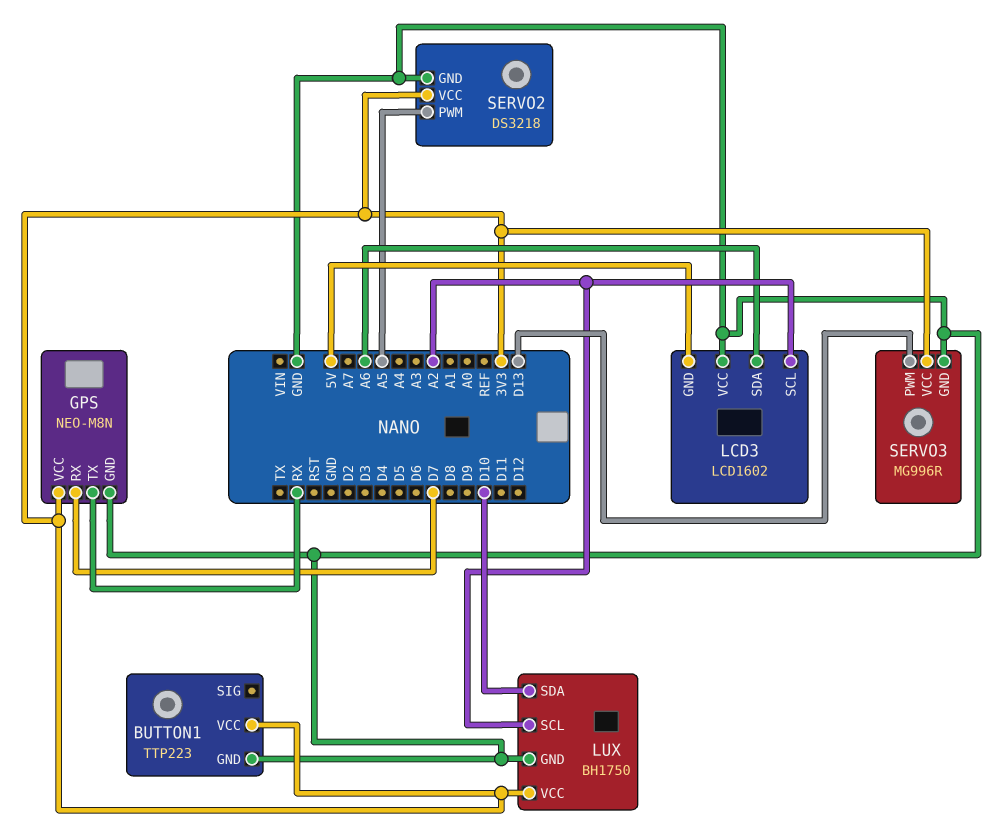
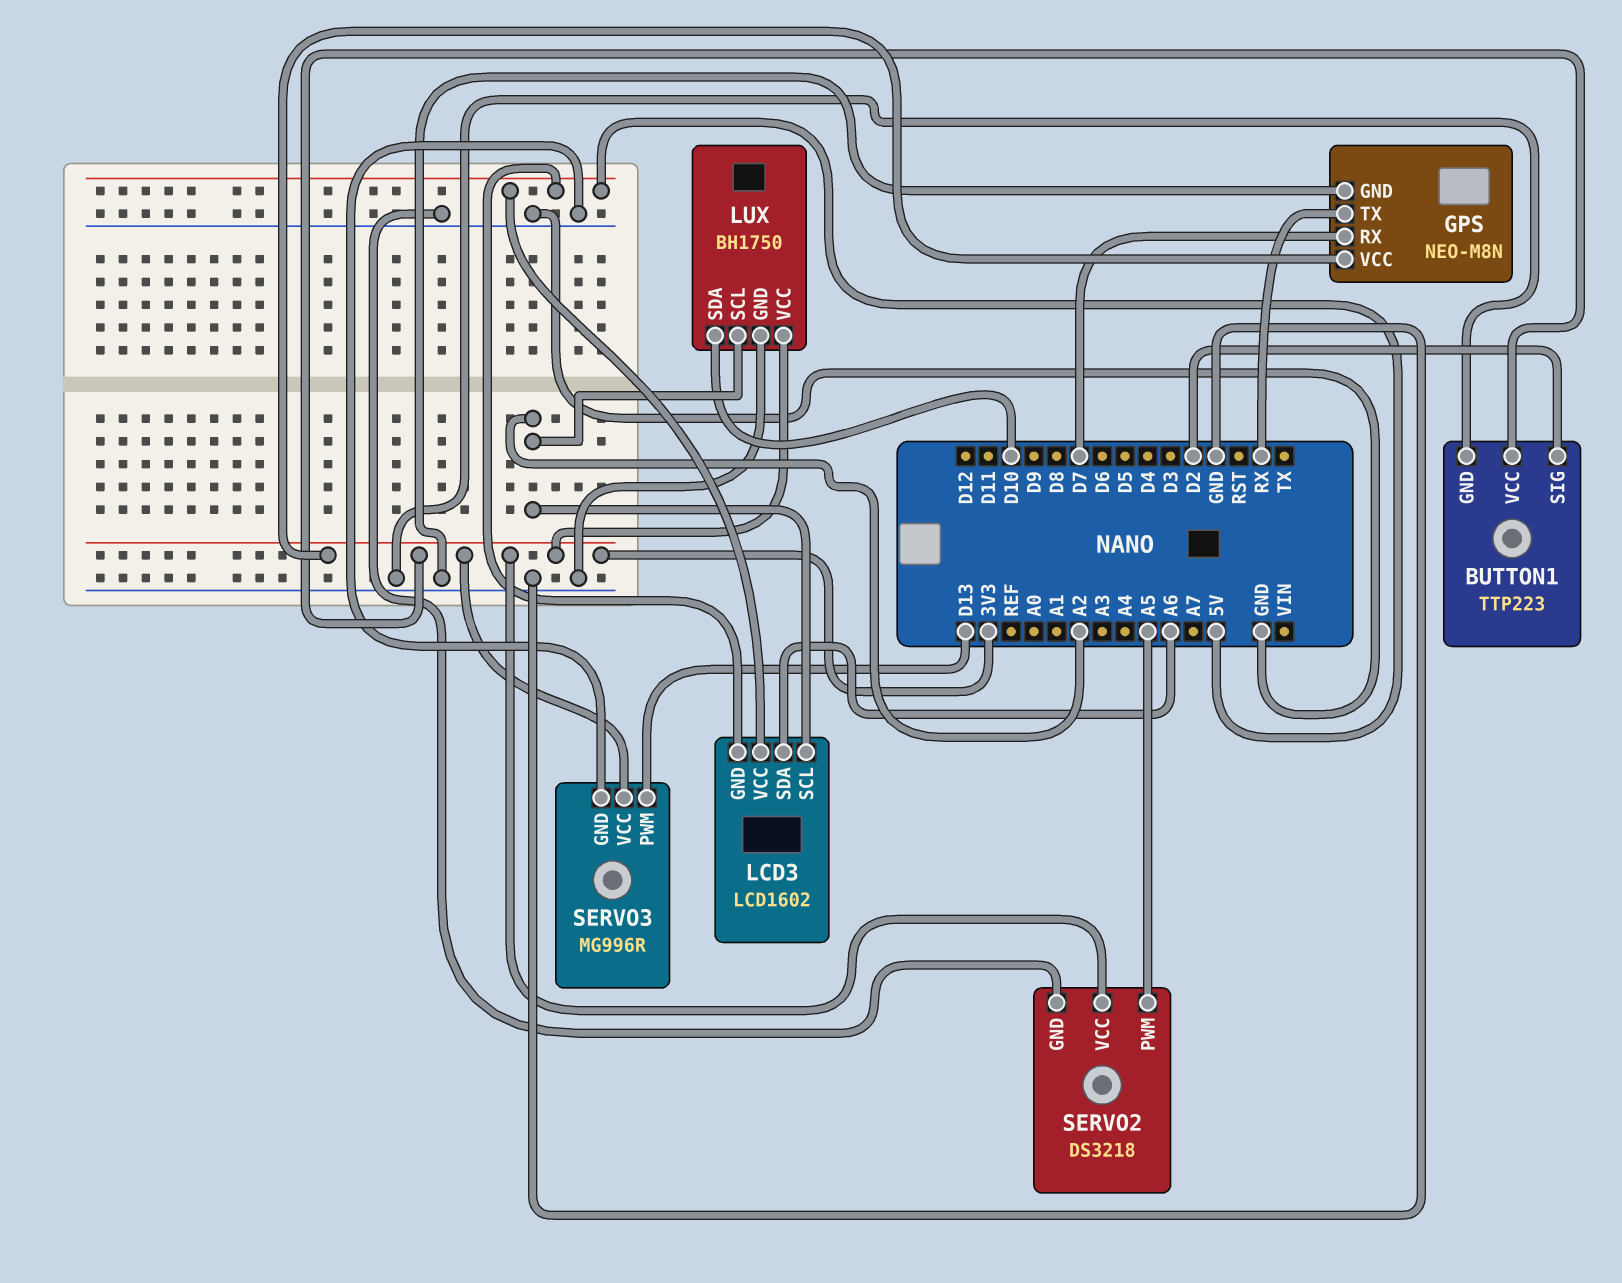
BUTTON1 pin SIG: none -> D2
LCD3 pin VCC: GND -> 5V

